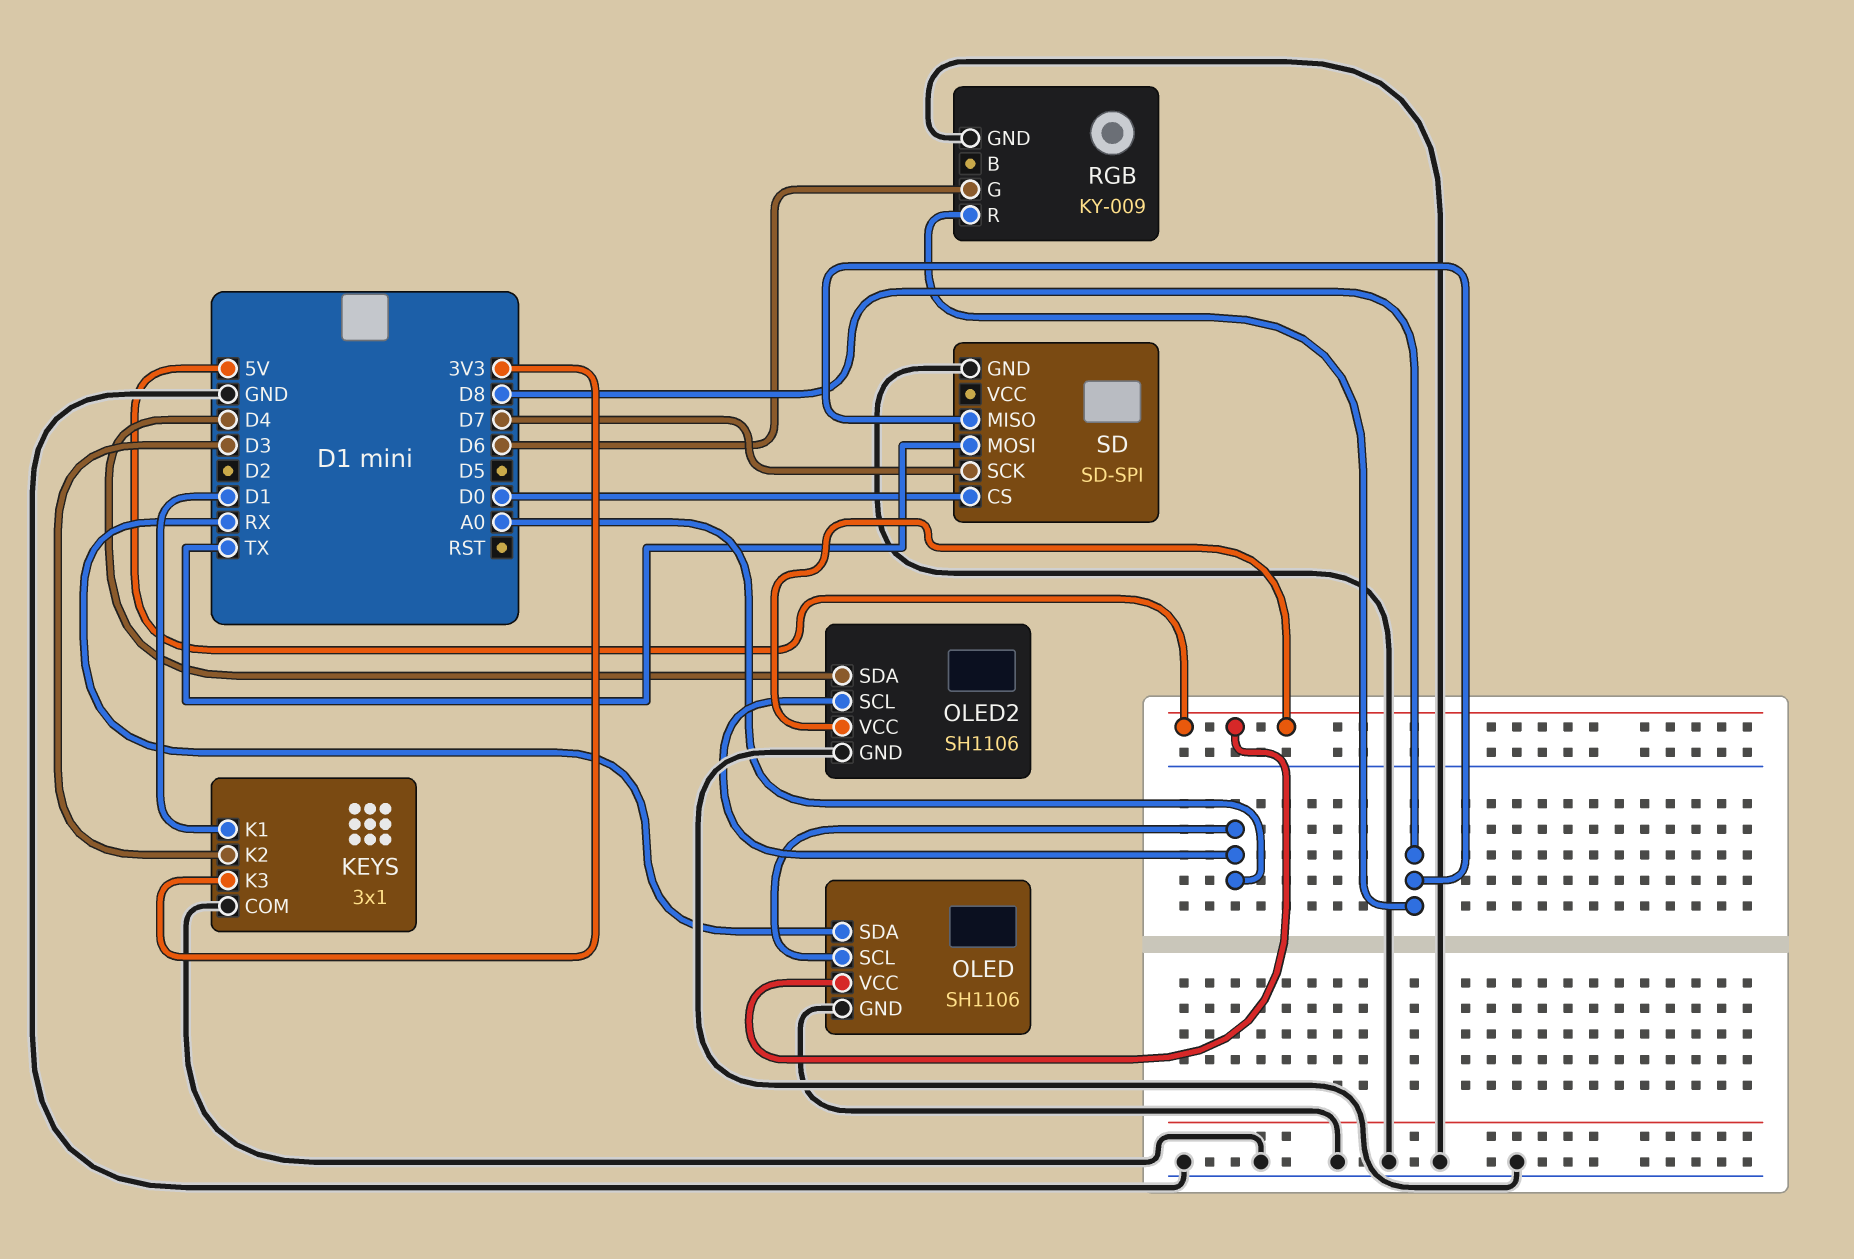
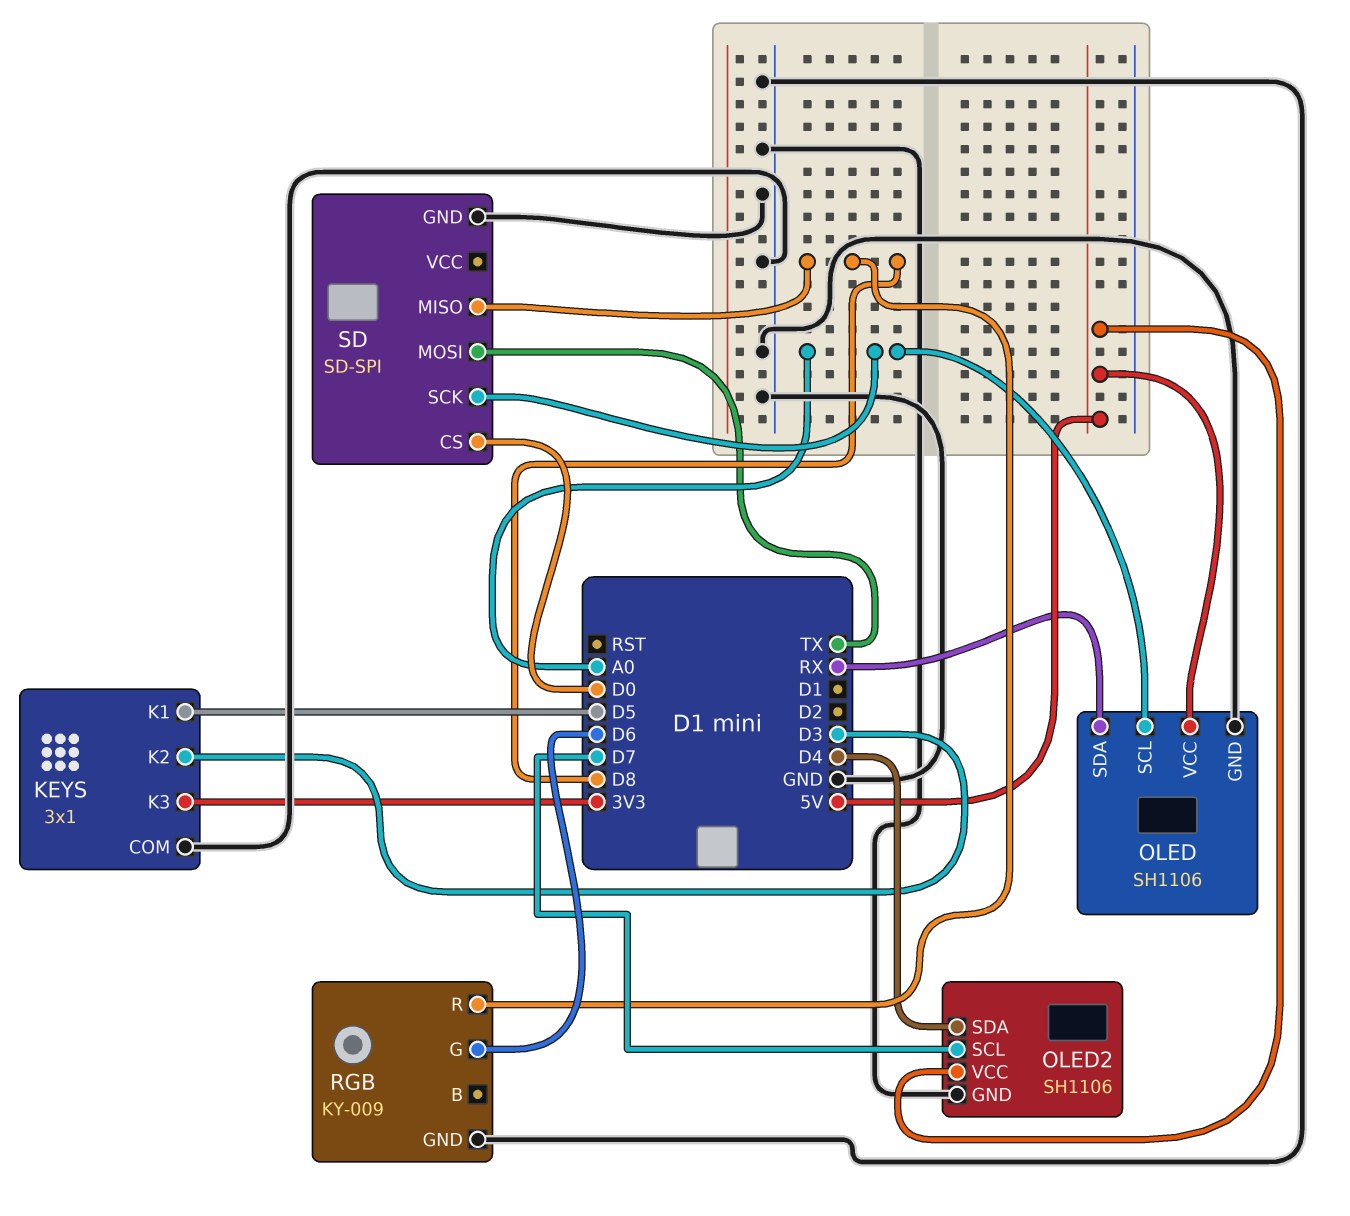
KEYS pin K1: D1 -> D5
OLED2 pin SCL: A0 -> D7
SD pin SCK: D7 -> A0

